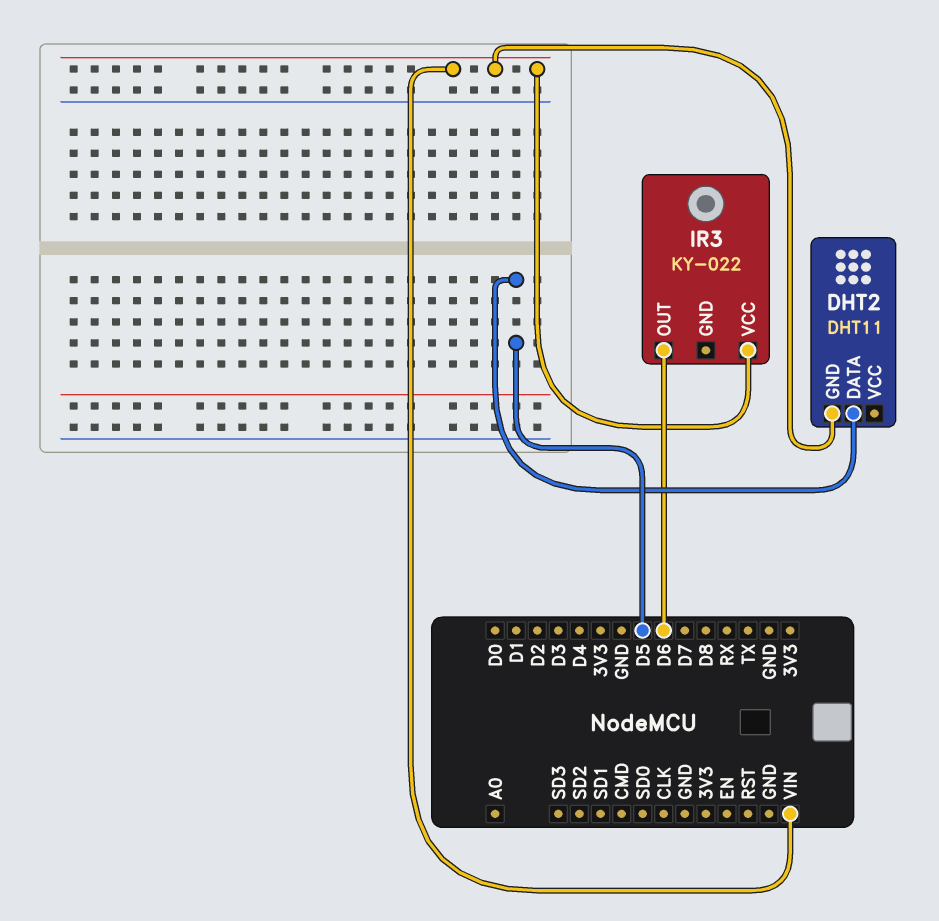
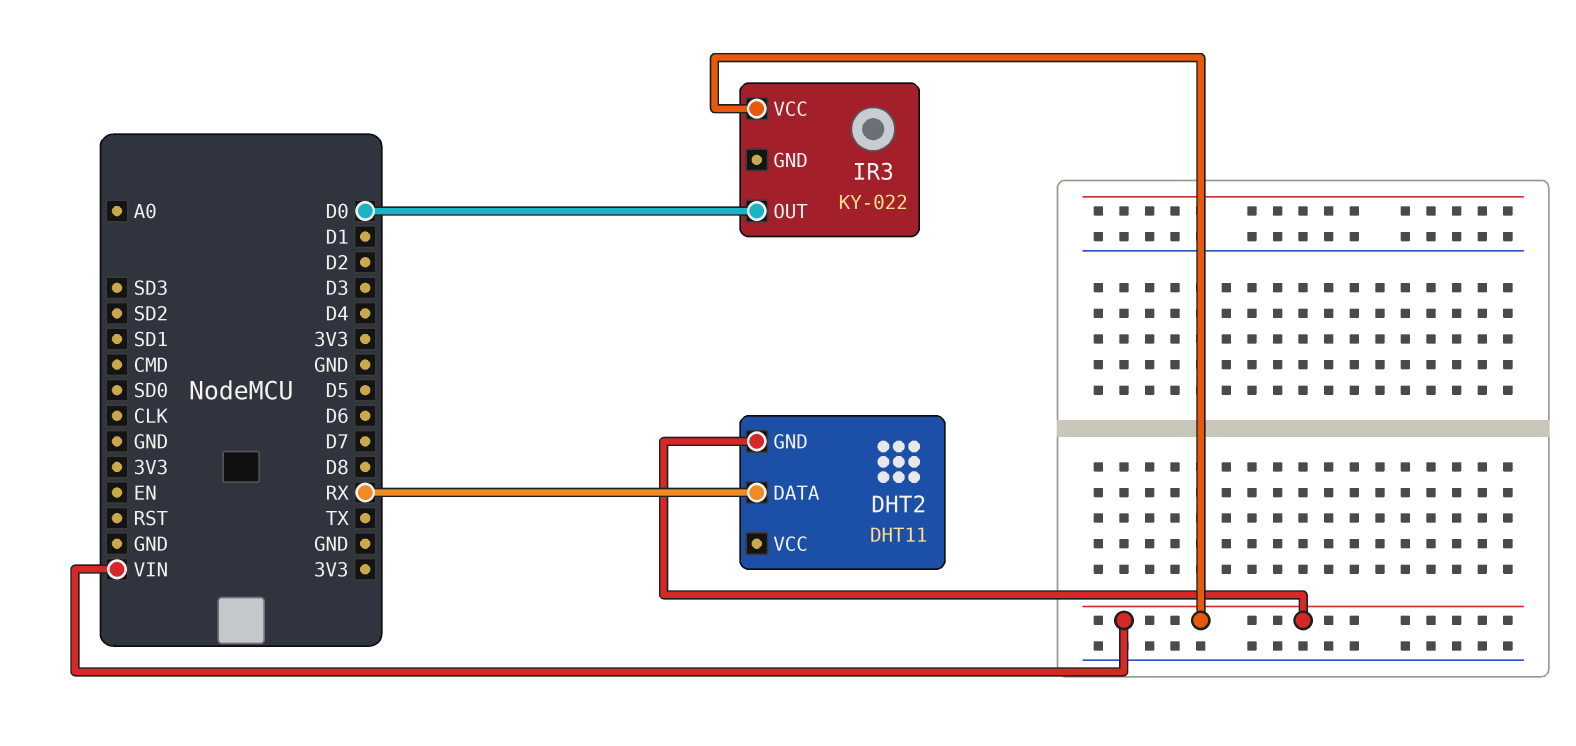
DHT2 pin DATA: D5 -> RX
IR3 pin OUT: D6 -> D0

